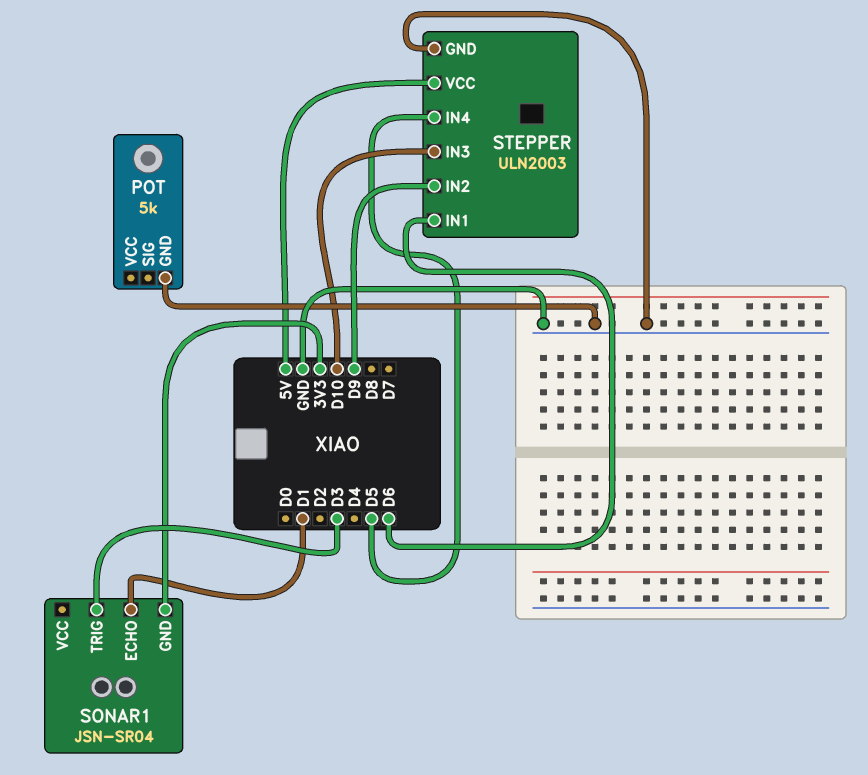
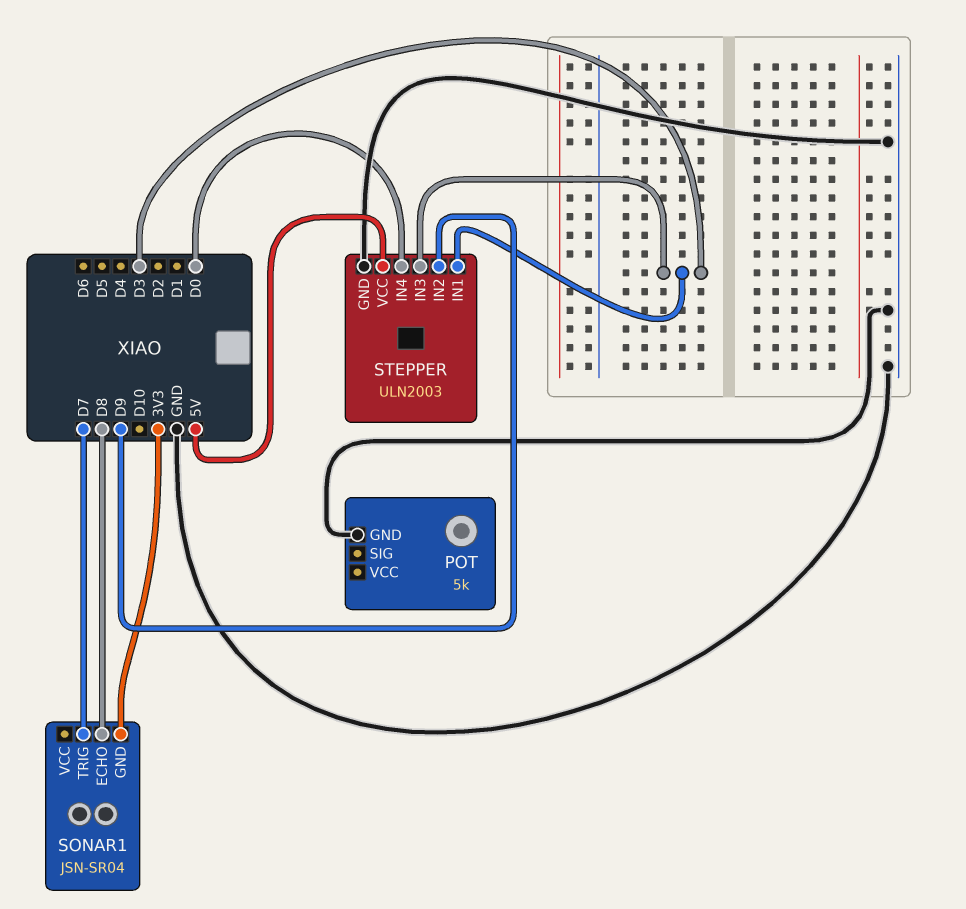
SONAR1 pin ECHO: D1 -> D8
SONAR1 pin TRIG: D3 -> D7
STEPPER pin IN1: D6 -> D3
STEPPER pin IN3: D10 -> D3
STEPPER pin IN4: D5 -> D0

